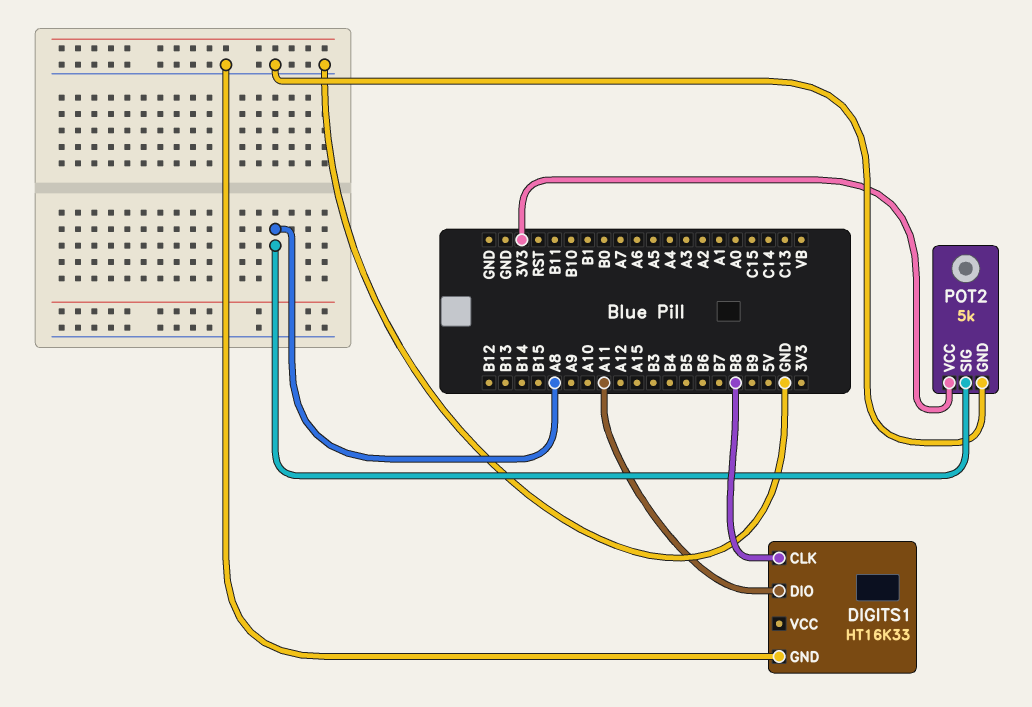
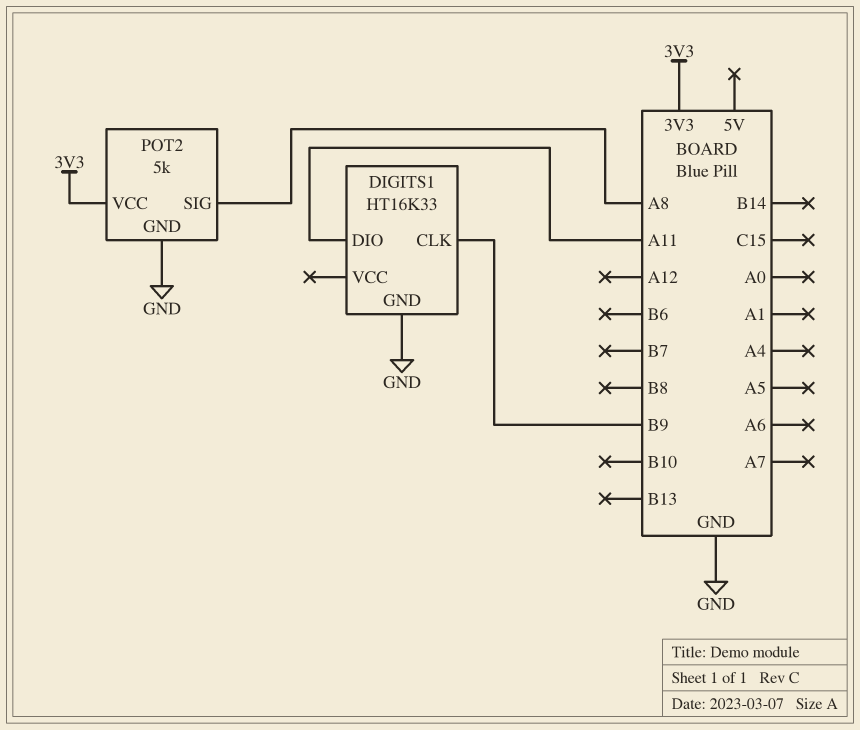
DIGITS1 pin CLK: B8 -> B9

